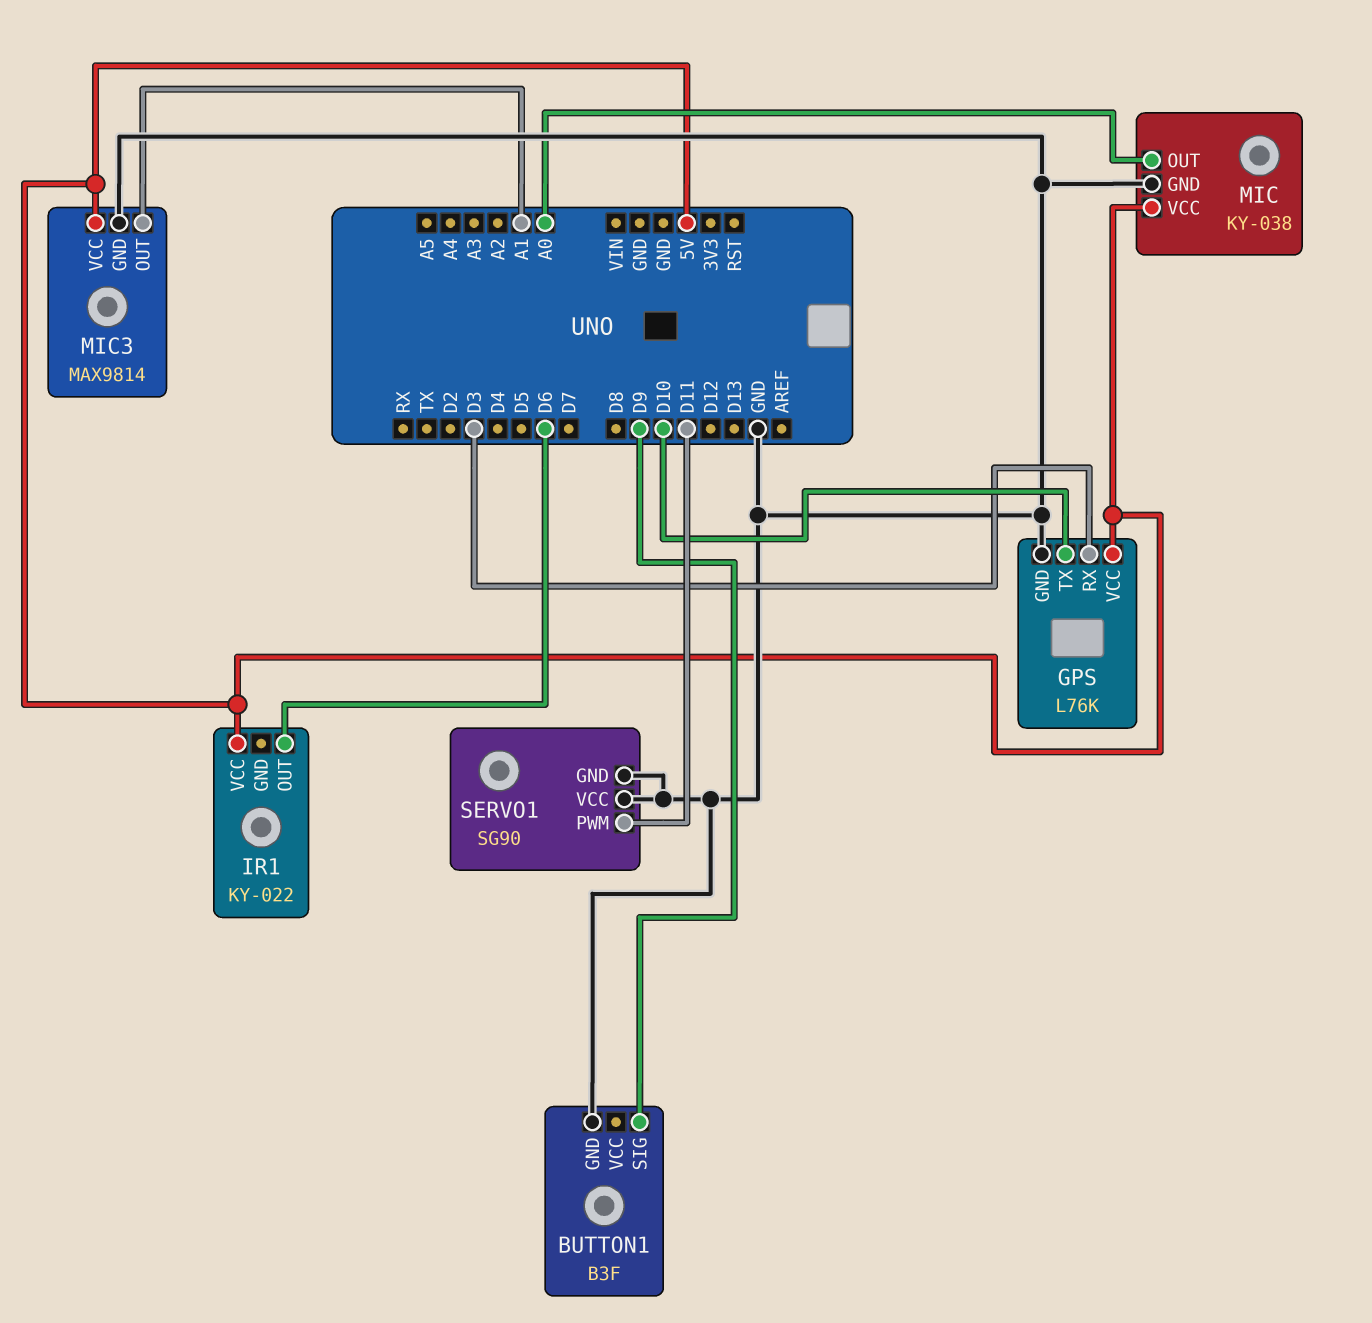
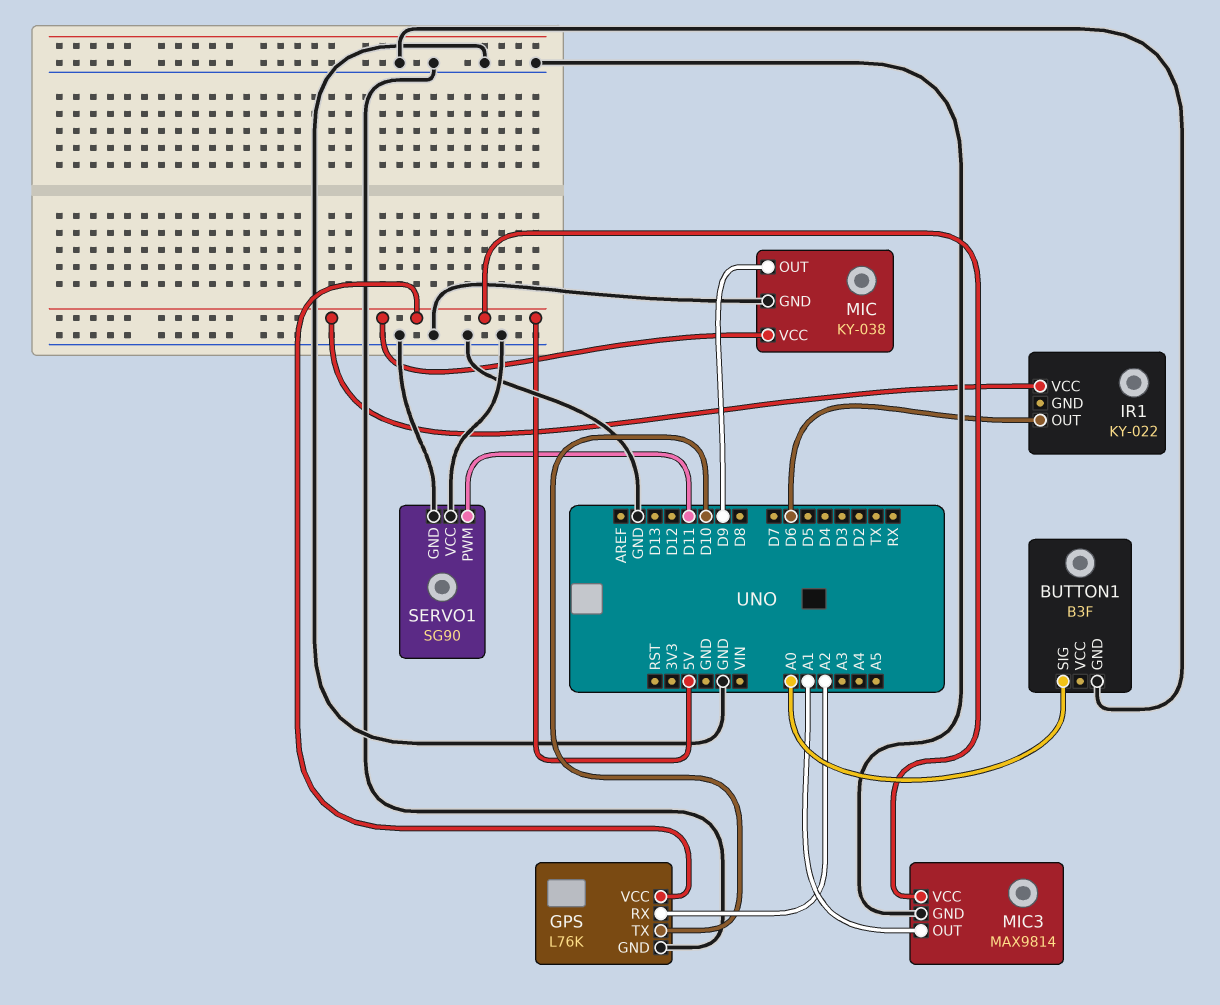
BUTTON1 pin SIG: D9 -> A0
GPS pin RX: D3 -> A2
MIC pin OUT: A0 -> D9

